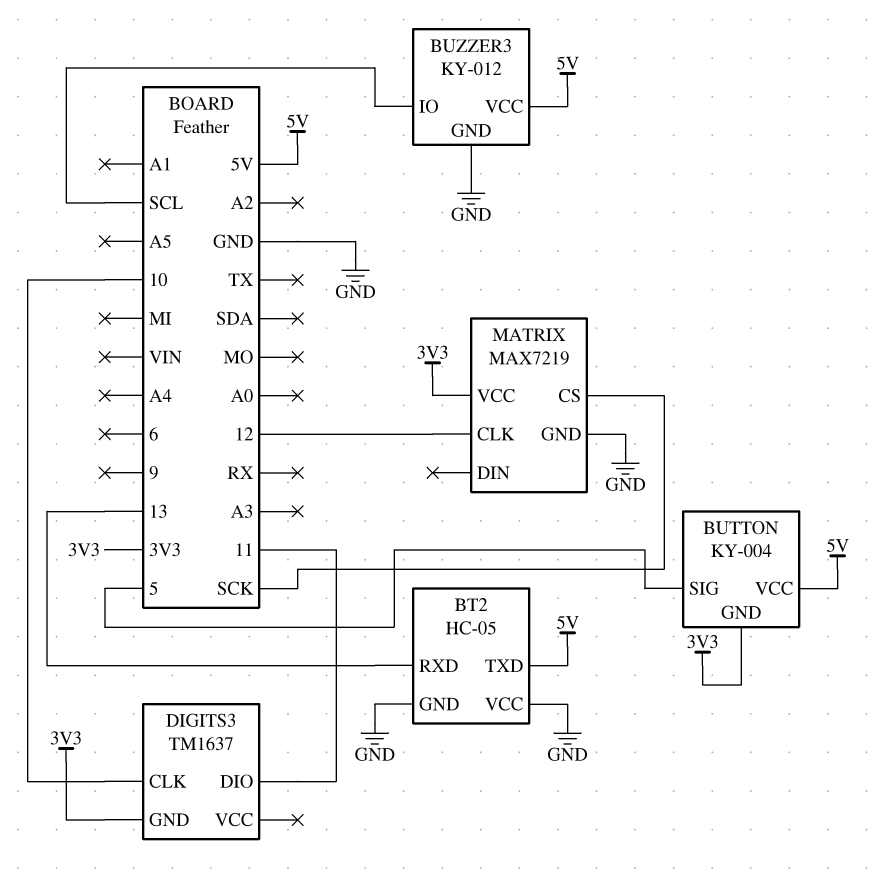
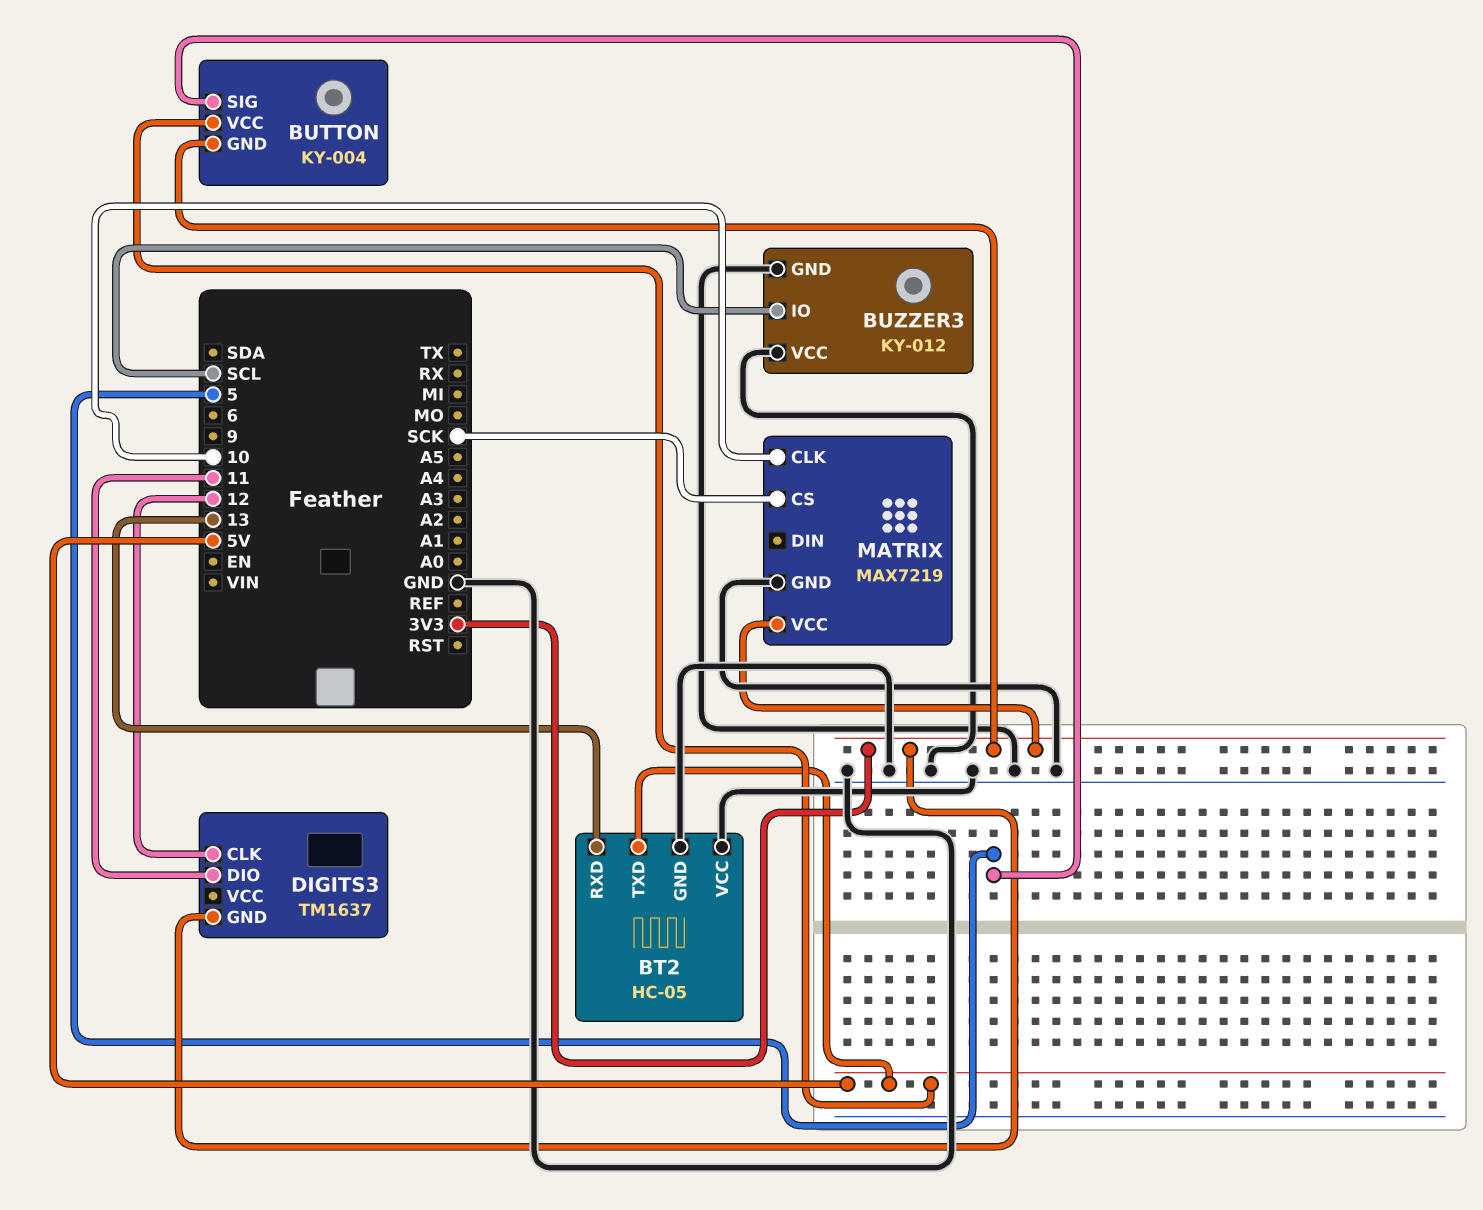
BUZZER3 pin VCC: 5V -> GND
DIGITS3 pin CLK: 10 -> 12
MATRIX pin CLK: 12 -> 10

